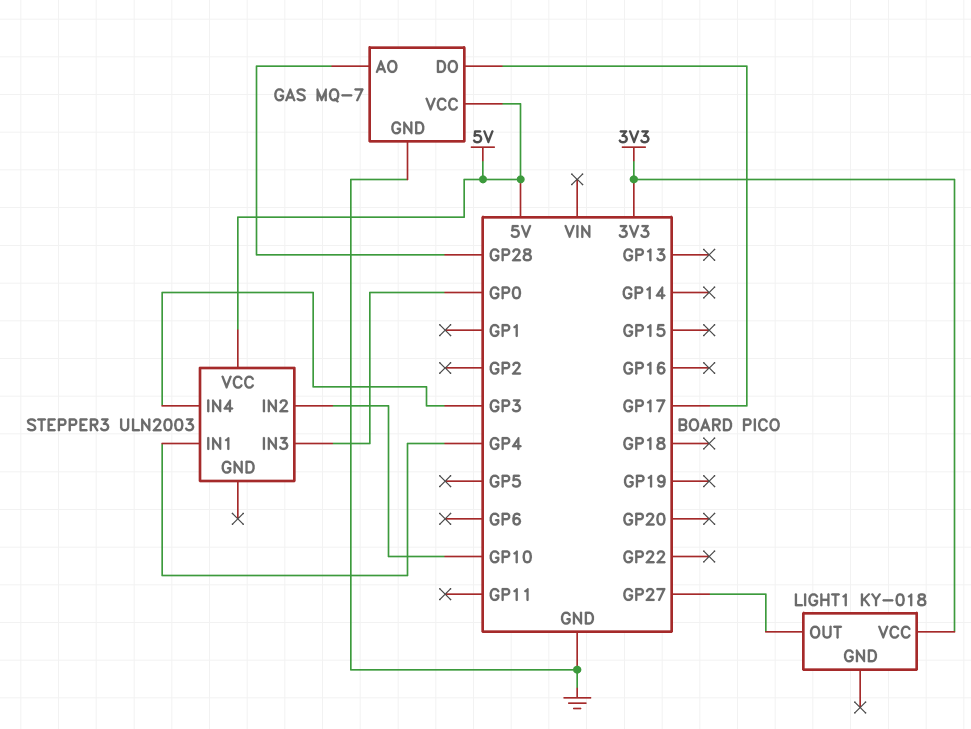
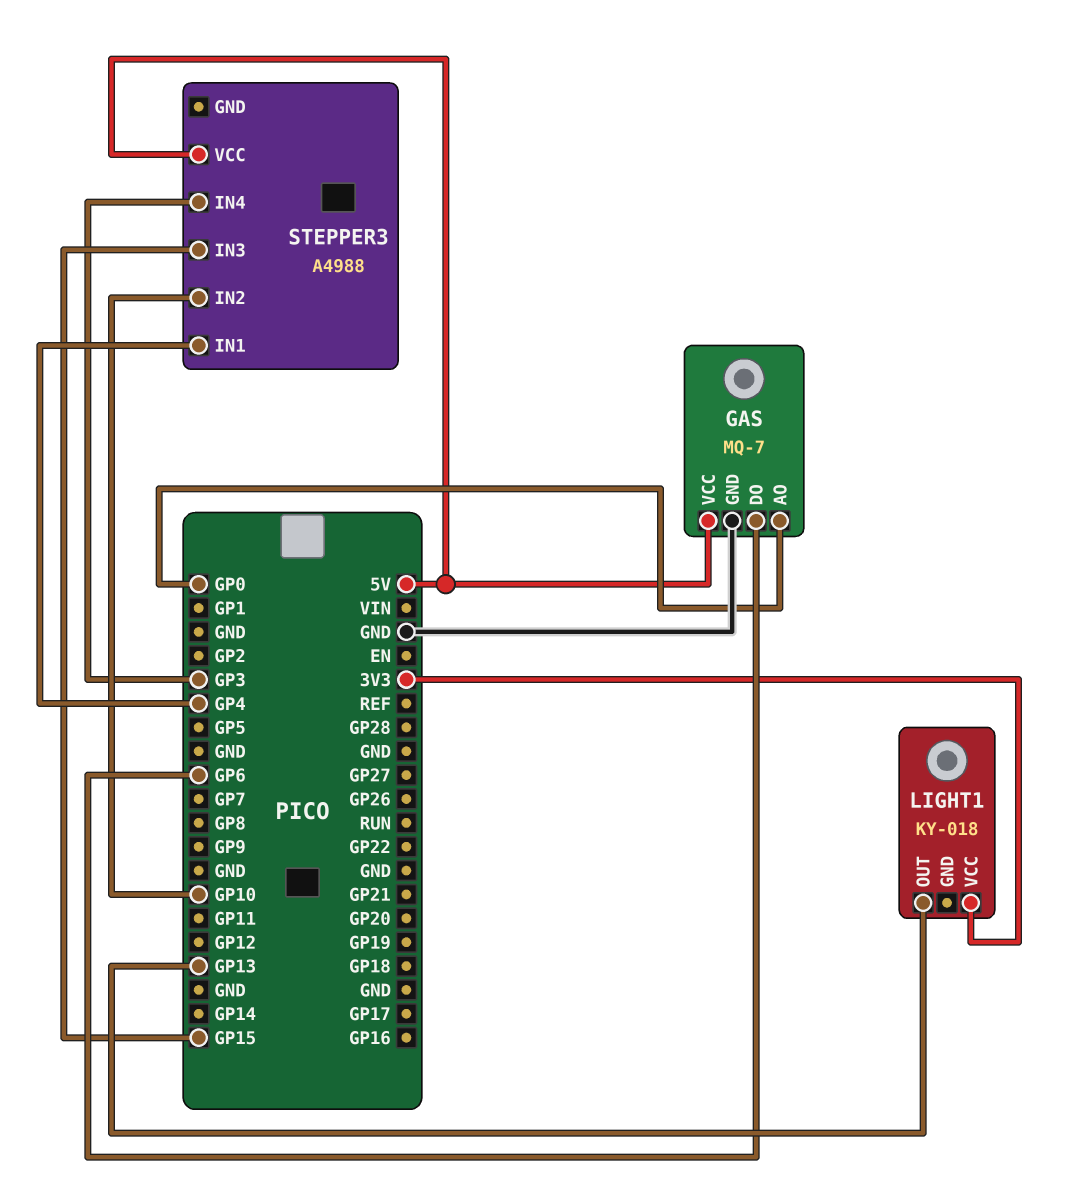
GAS pin AO: GP28 -> GP0
GAS pin DO: GP17 -> GP6
LIGHT1 pin OUT: GP27 -> GP13
STEPPER3: ULN2003 -> A4988
STEPPER3 pin IN3: GP0 -> GP15

